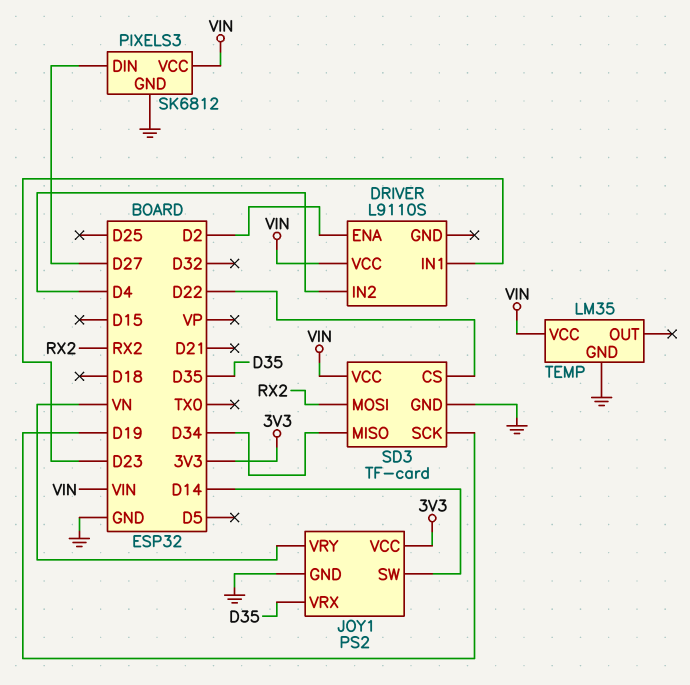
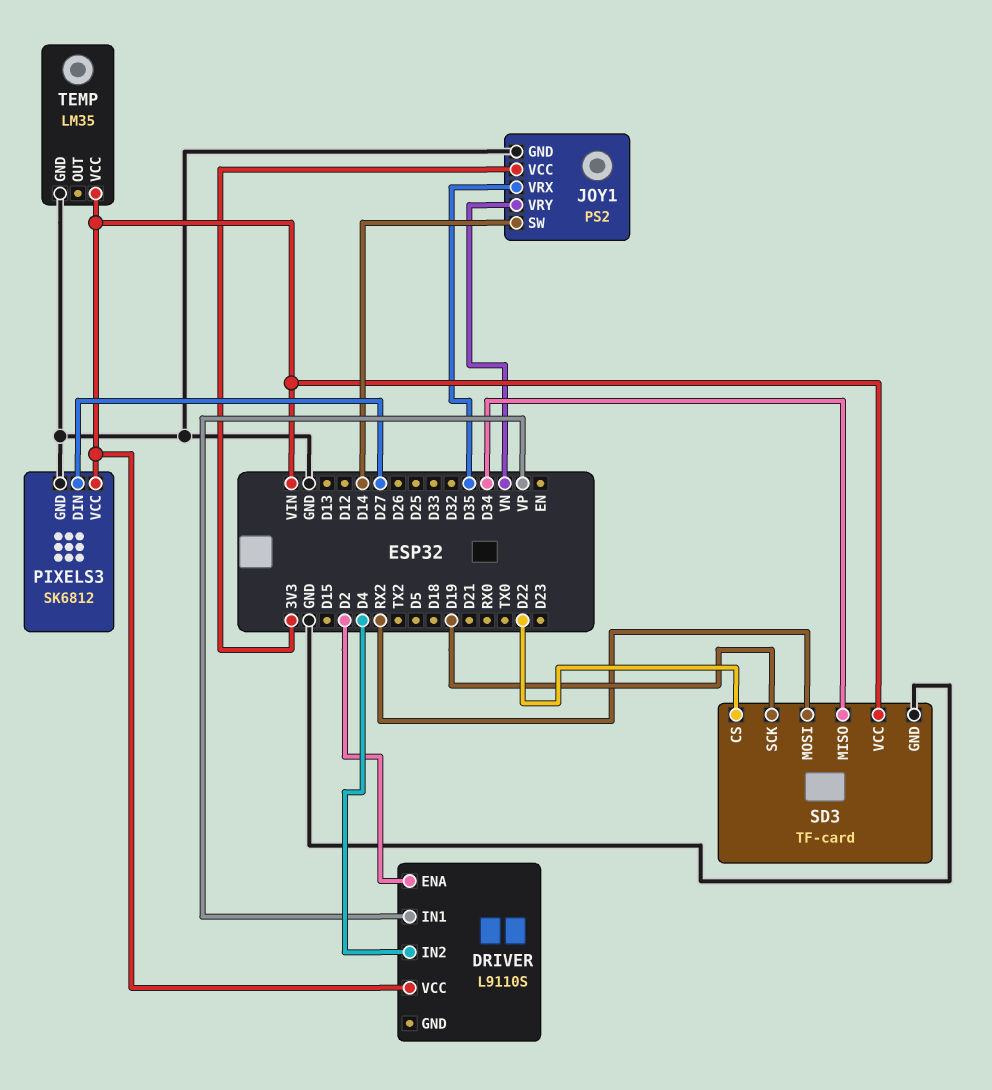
DRIVER pin IN1: D23 -> VP

